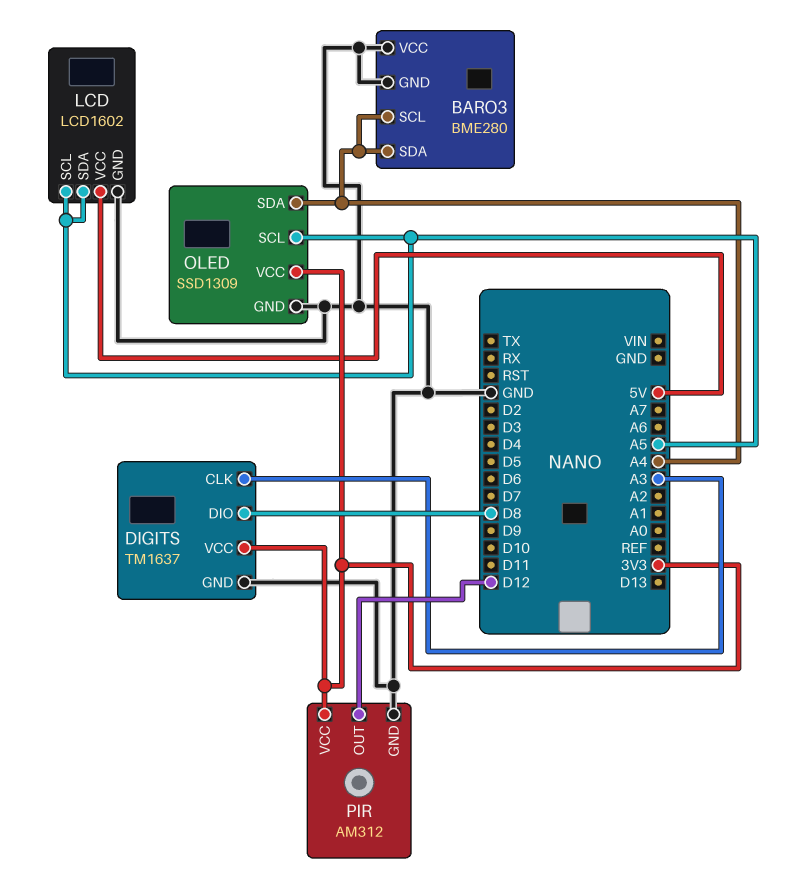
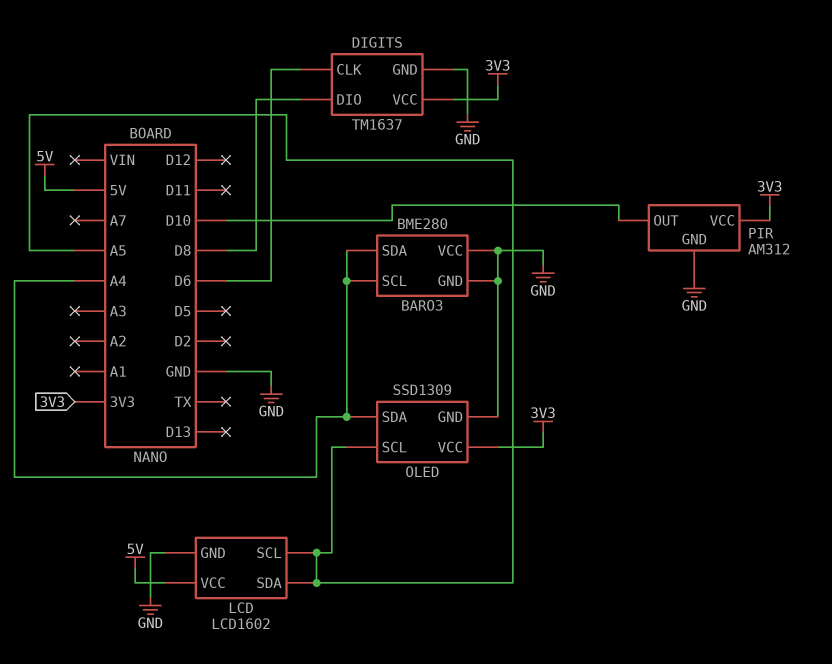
DIGITS pin CLK: A3 -> D6
PIR pin OUT: D12 -> D10

